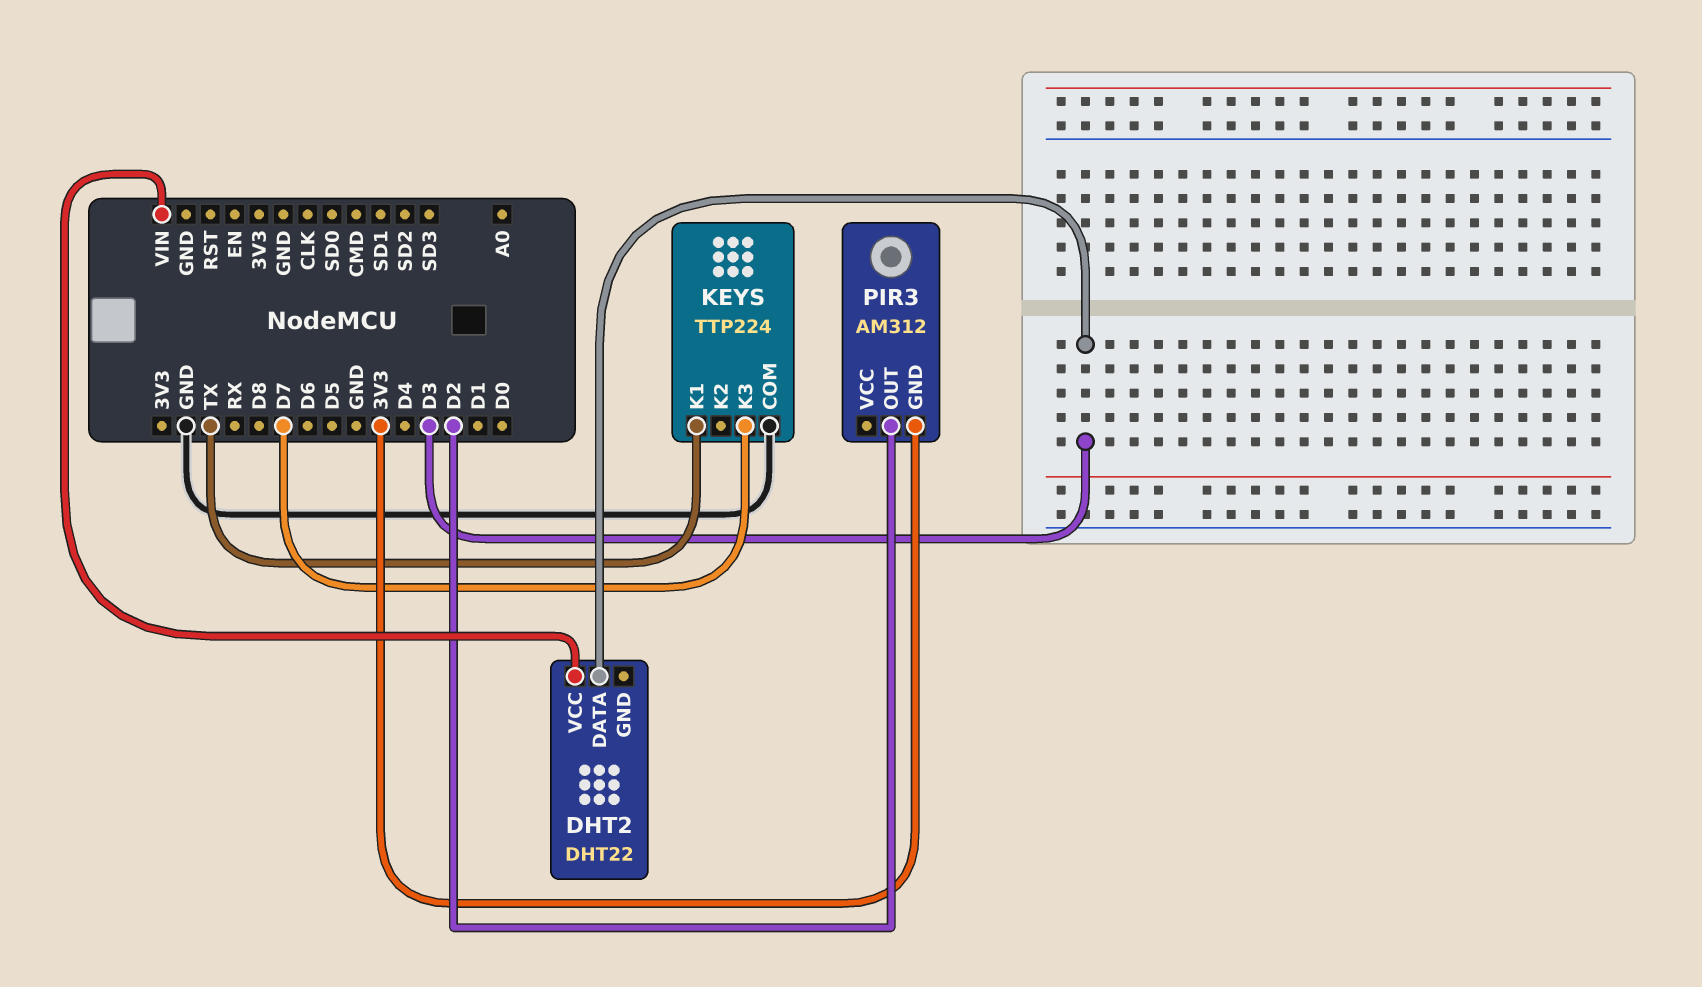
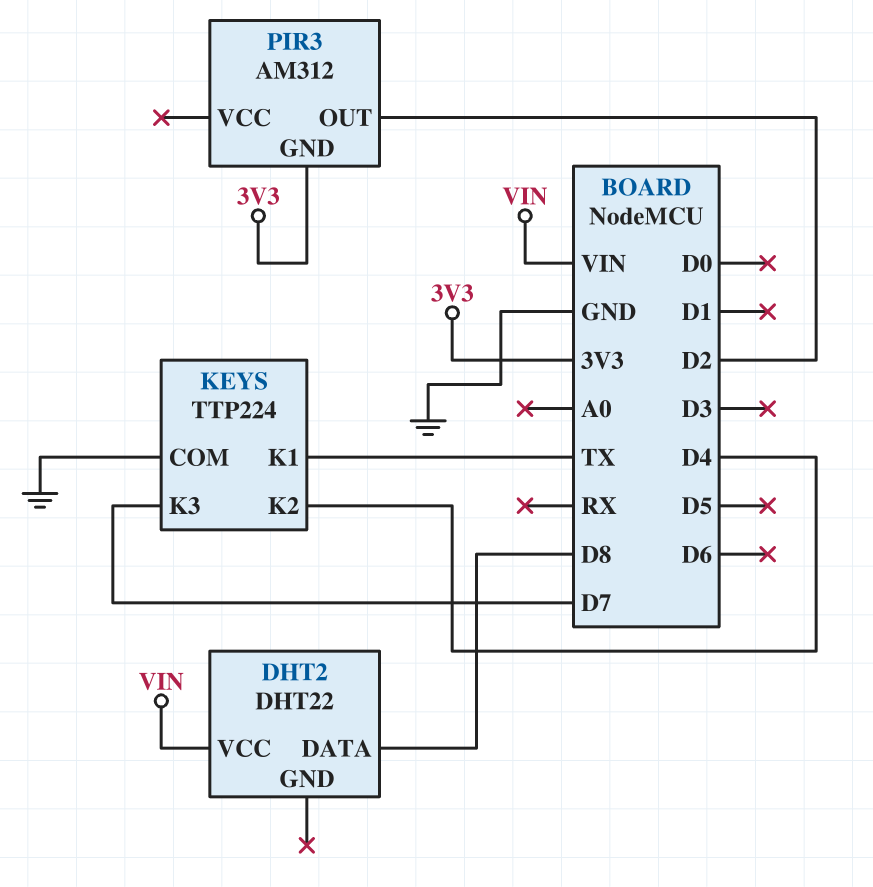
DHT2 pin DATA: D3 -> D8
KEYS pin K2: none -> D4

